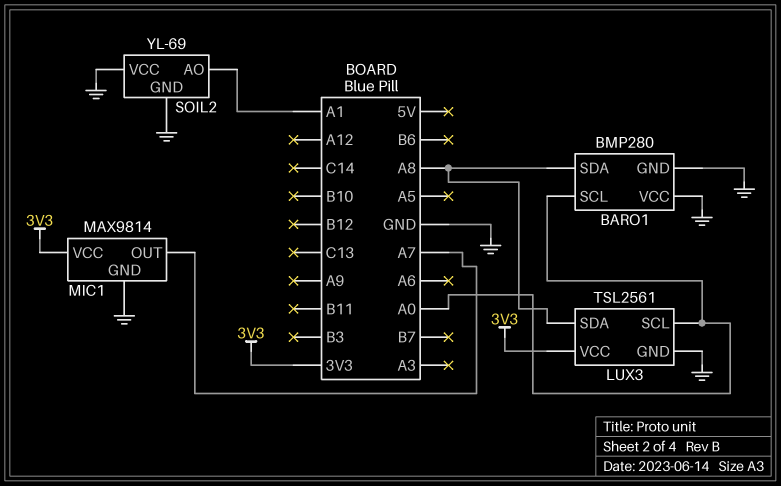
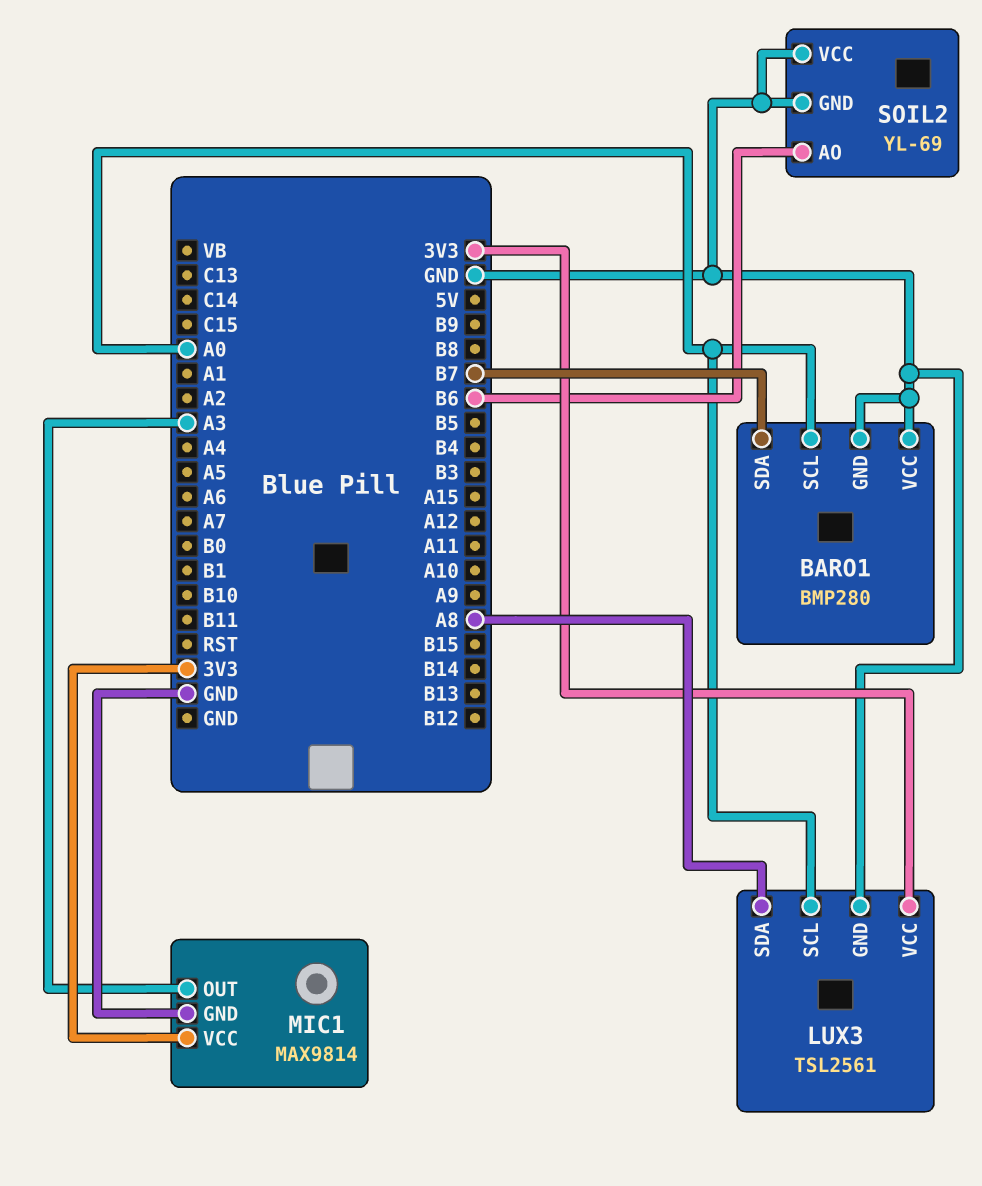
BARO1 pin SDA: A8 -> B7
MIC1 pin OUT: A7 -> A3
SOIL2 pin AO: A1 -> B6

